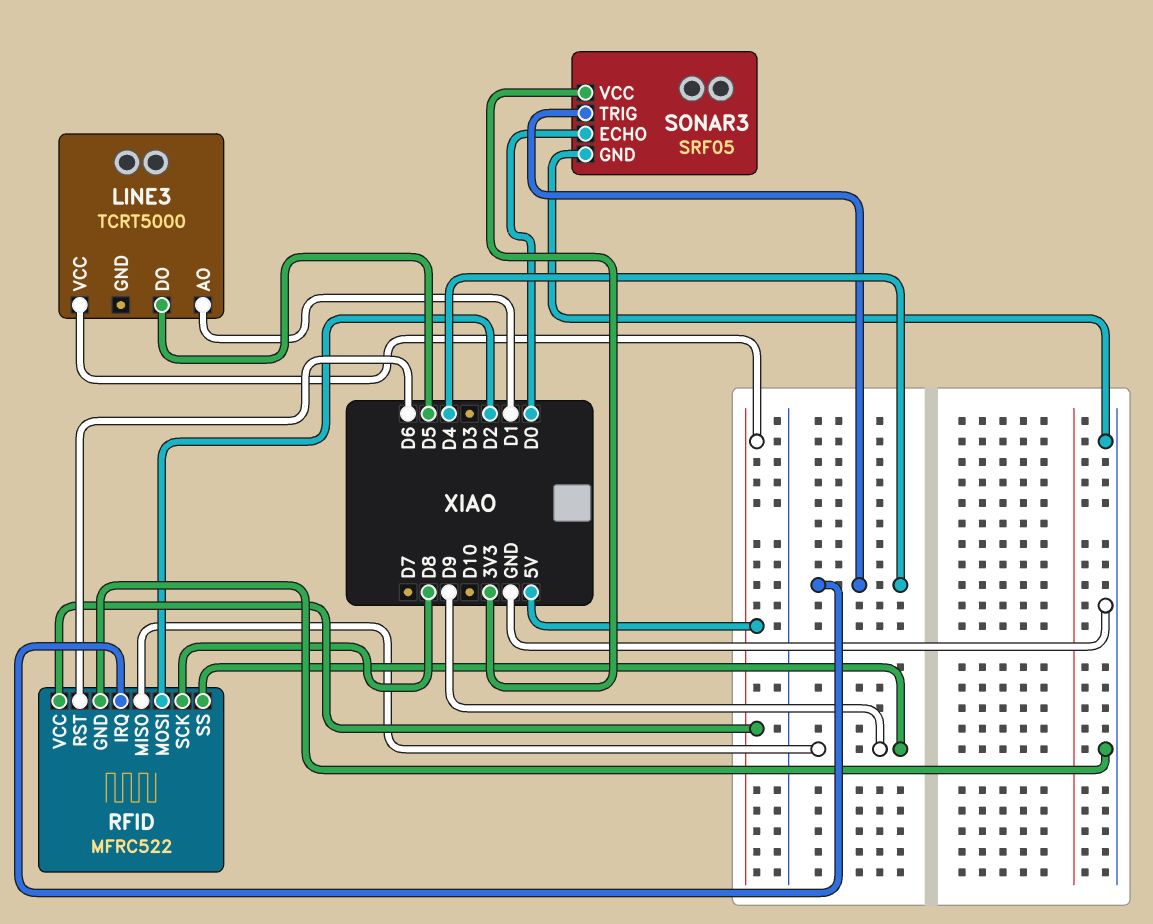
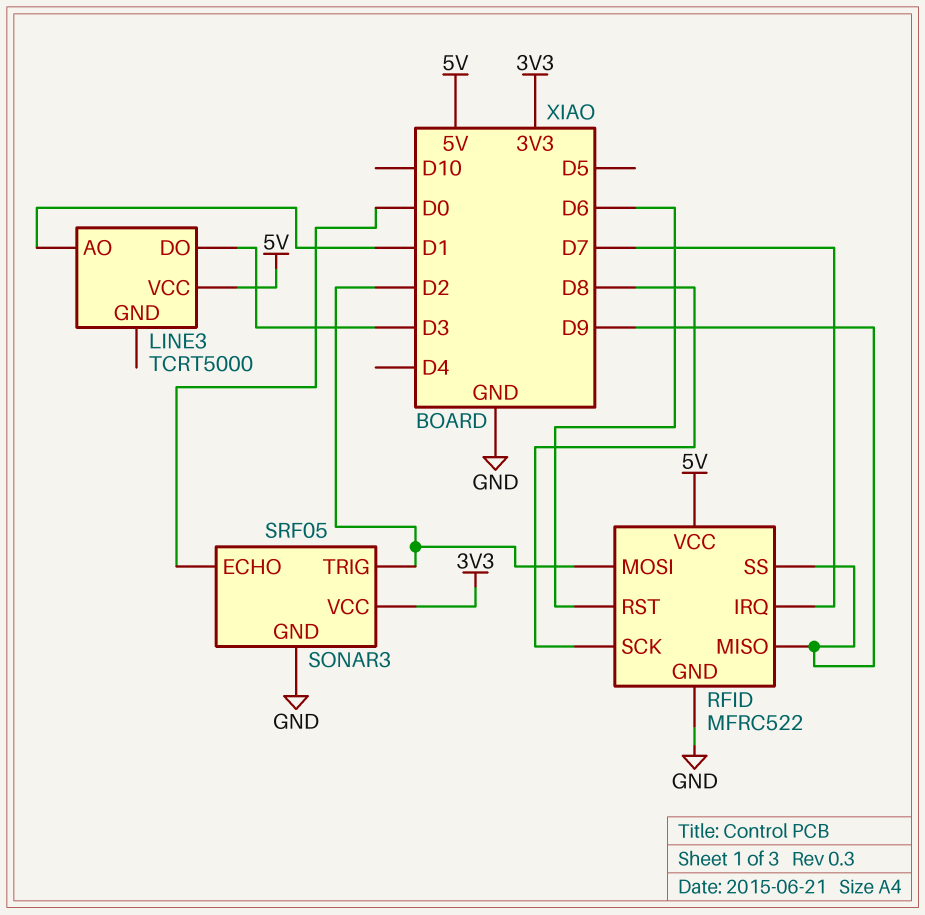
LINE3 pin DO: D5 -> D3
RFID pin IRQ: D4 -> D7
SONAR3 pin TRIG: D4 -> D2

